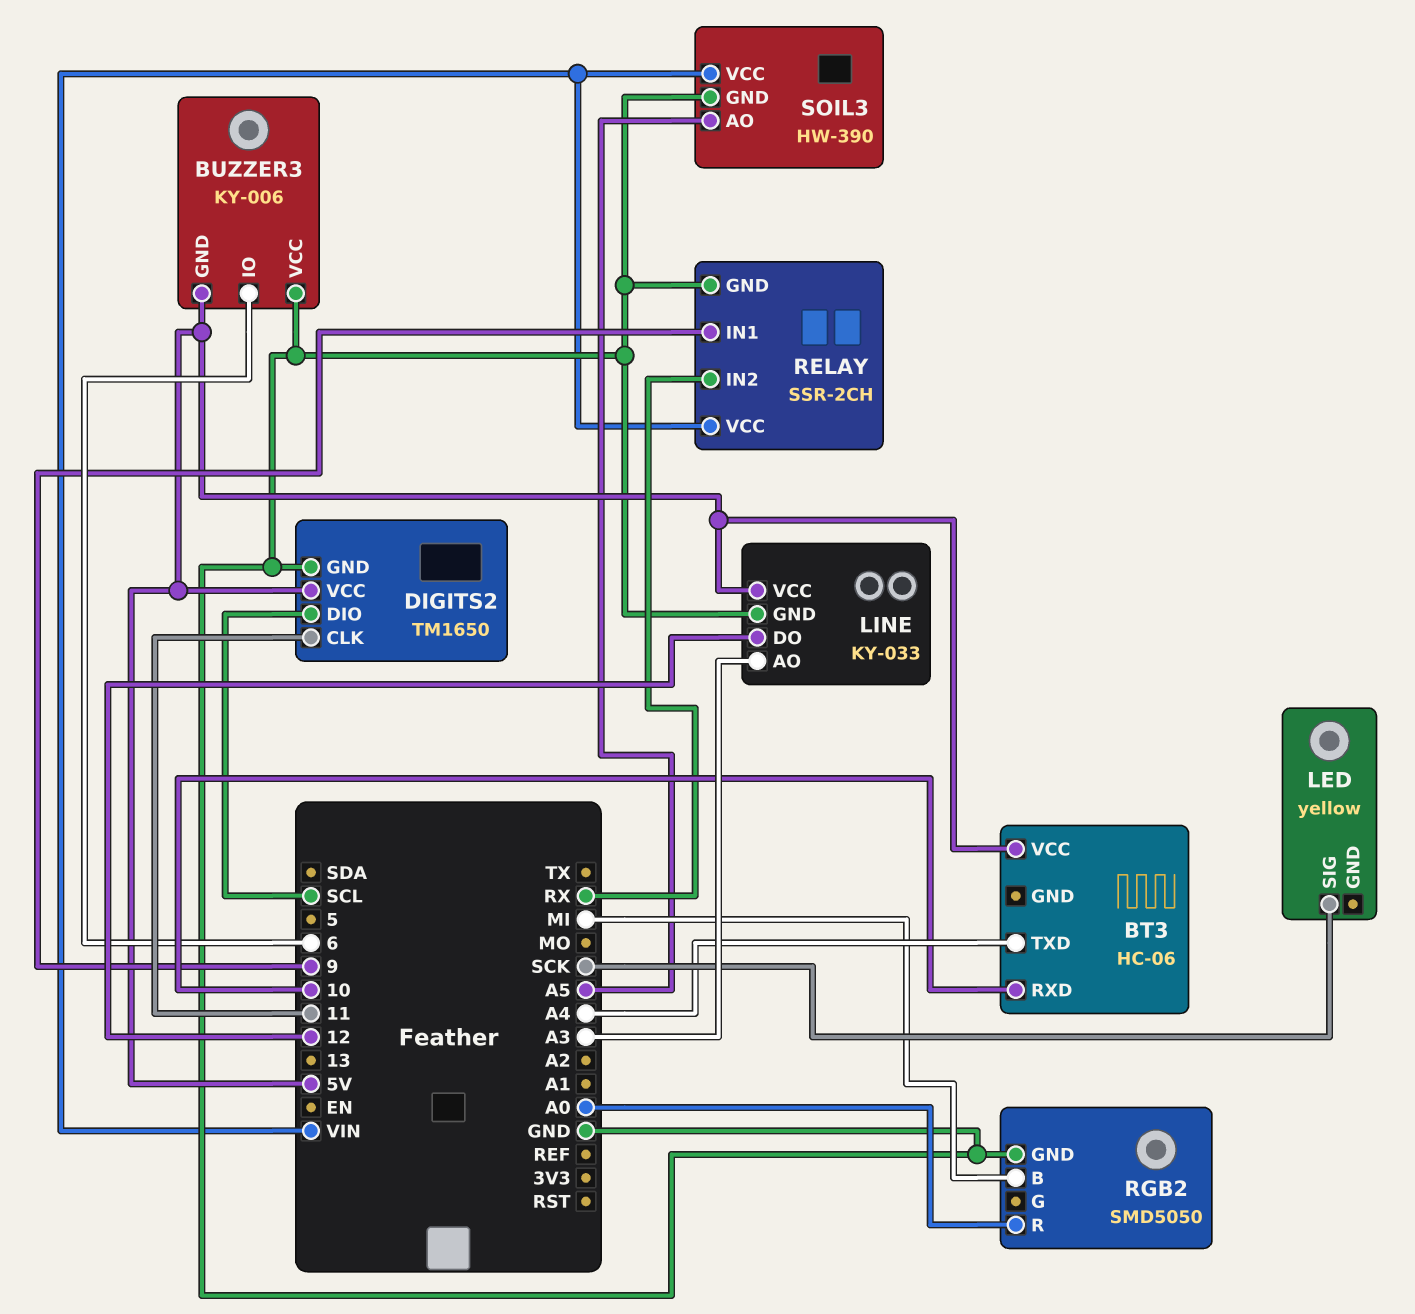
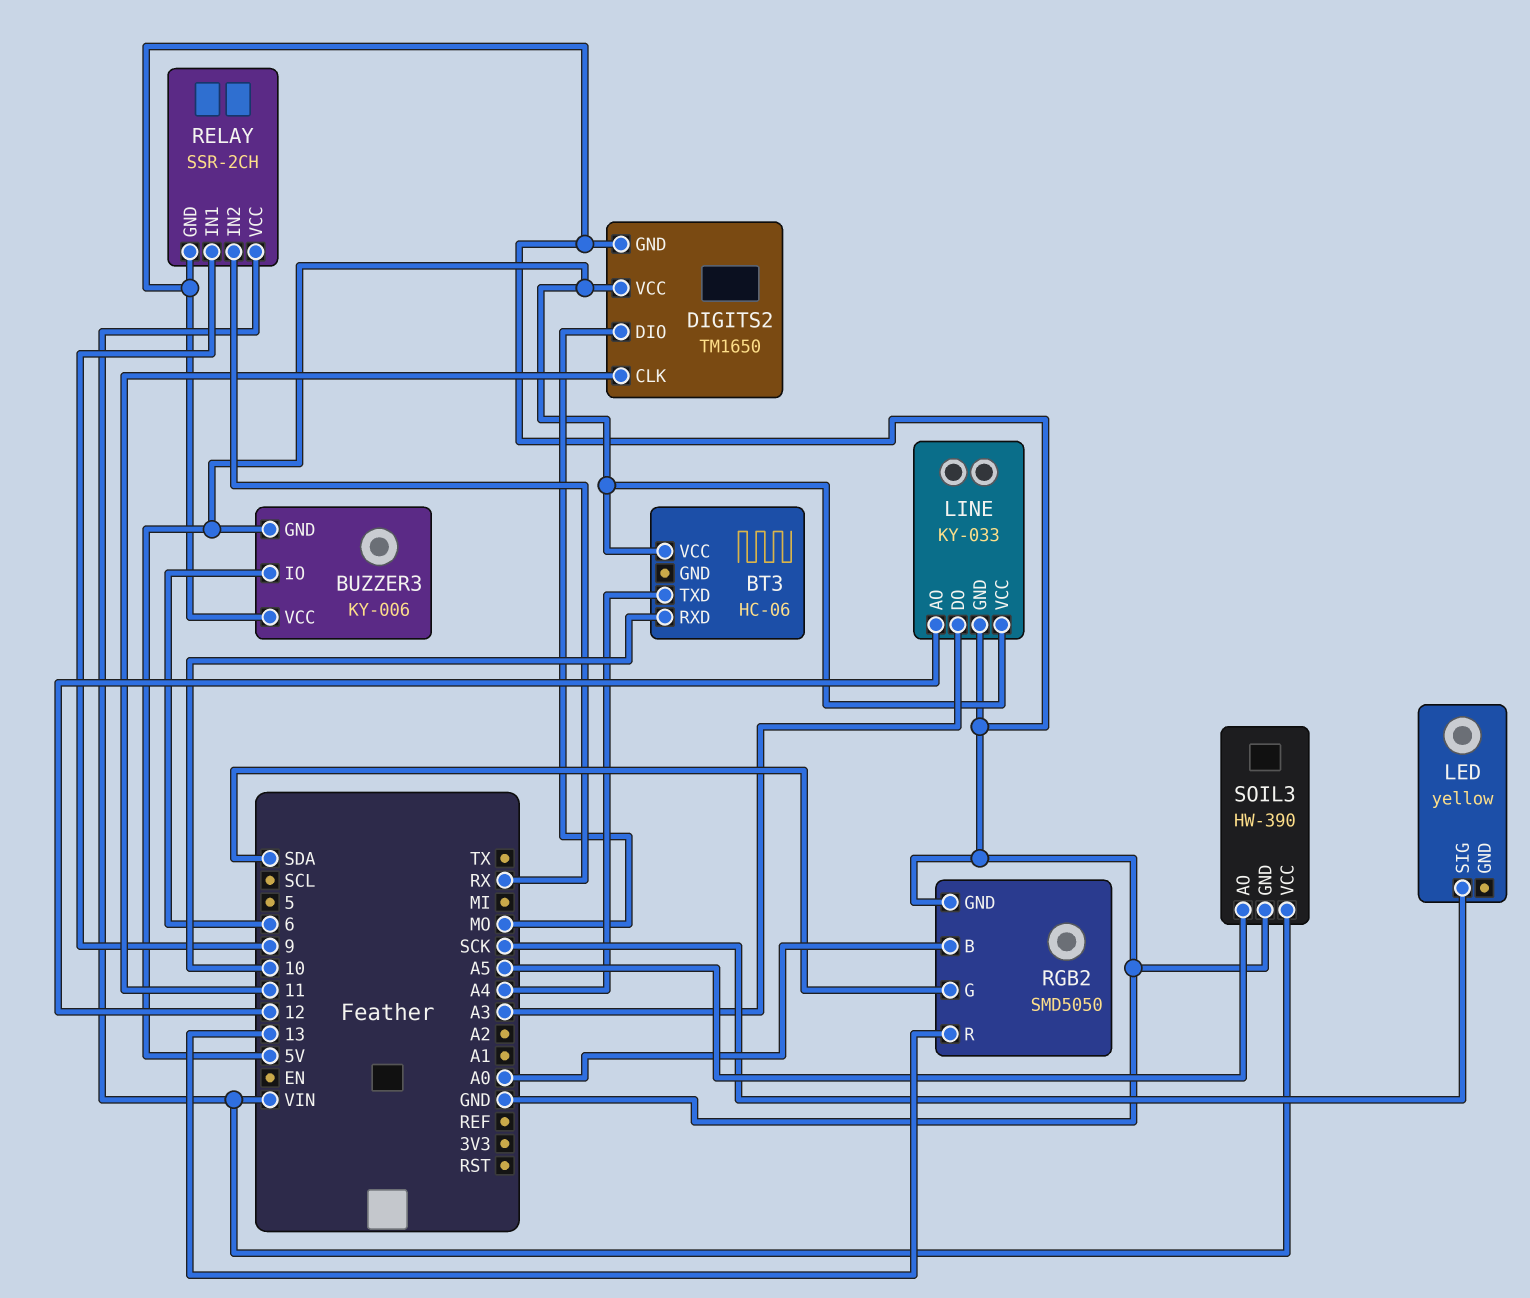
DIGITS2 pin DIO: SCL -> MO
LINE pin AO: A3 -> 12
LINE pin DO: 12 -> A3
RGB2 pin B: MI -> A0
RGB2 pin G: none -> SDA
RGB2 pin R: A0 -> 13

